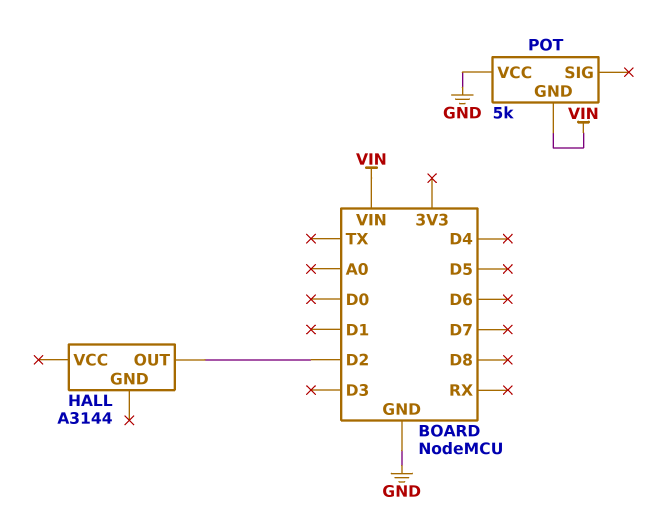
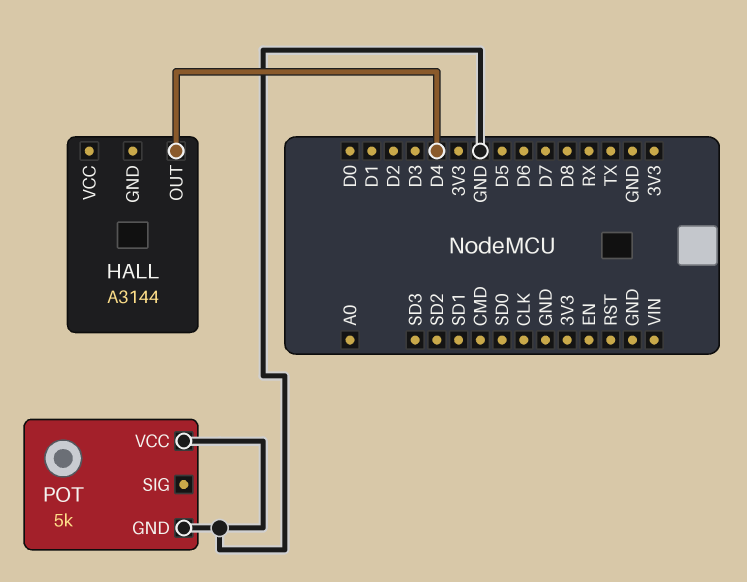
HALL pin OUT: D2 -> D4
POT pin GND: VIN -> GND

